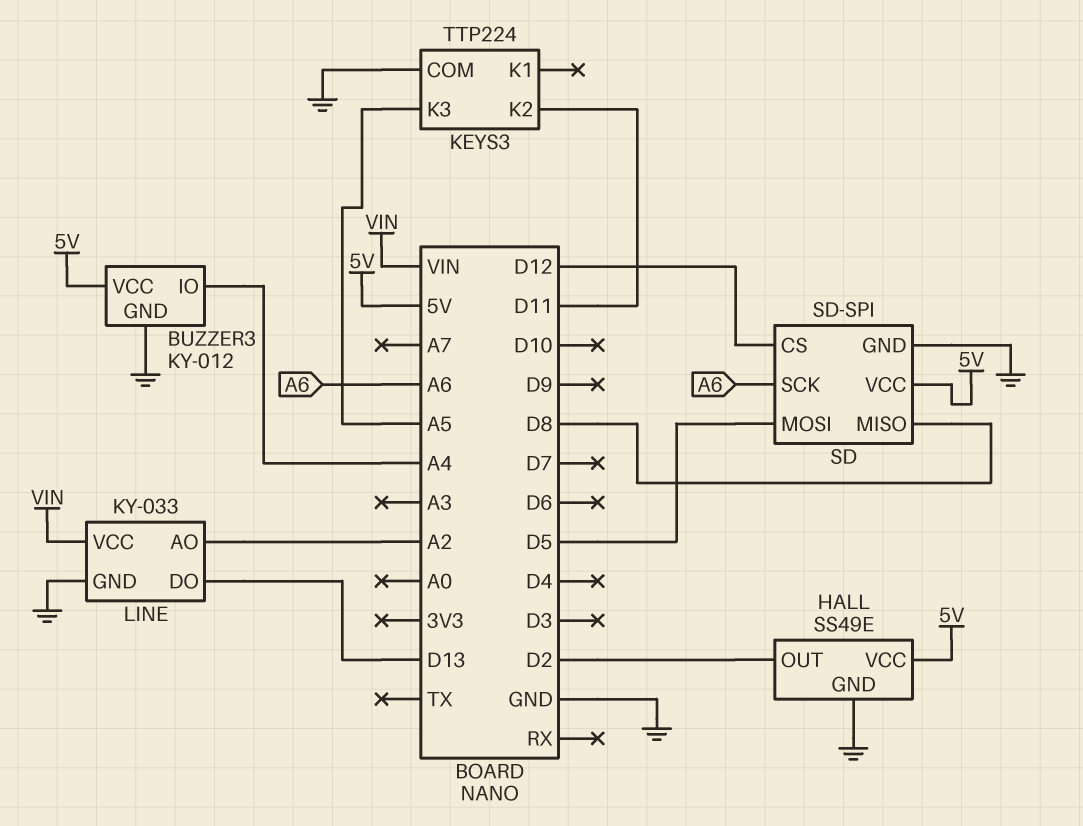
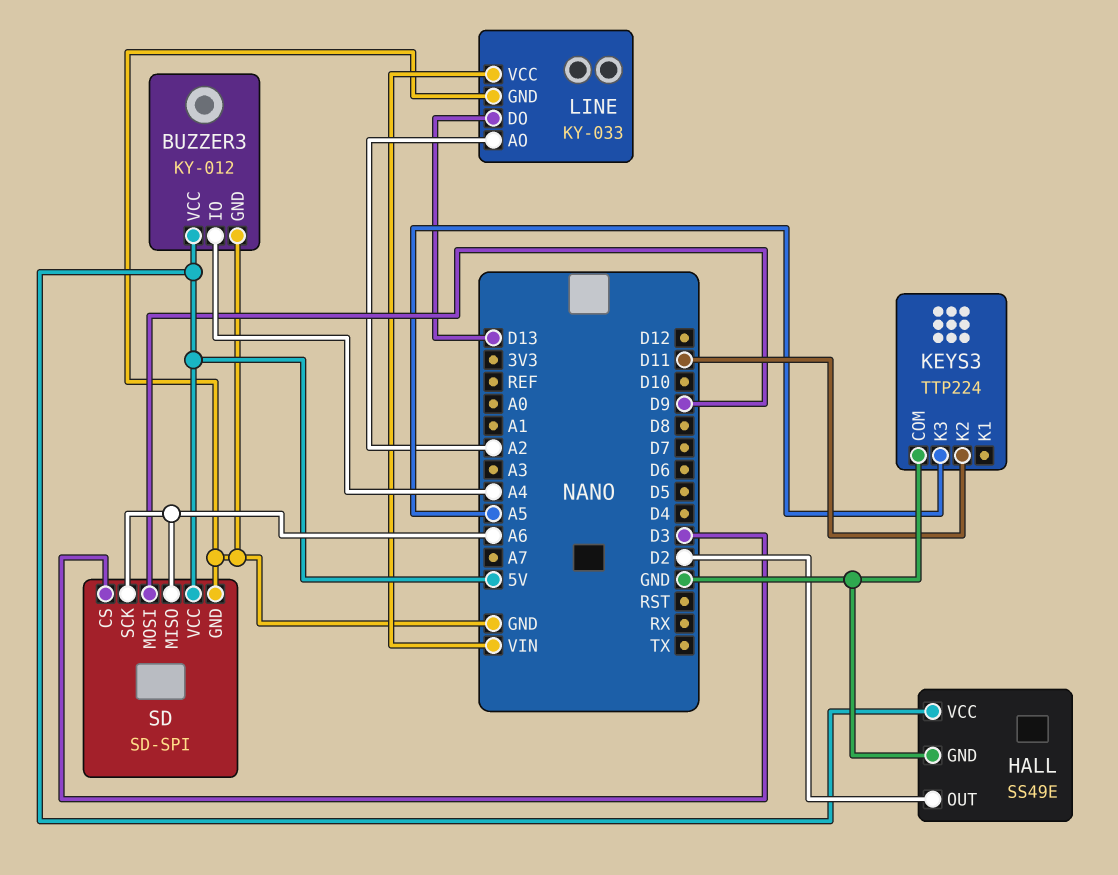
SD pin CS: D12 -> D3
SD pin MISO: D8 -> A6
SD pin MOSI: D5 -> D9

